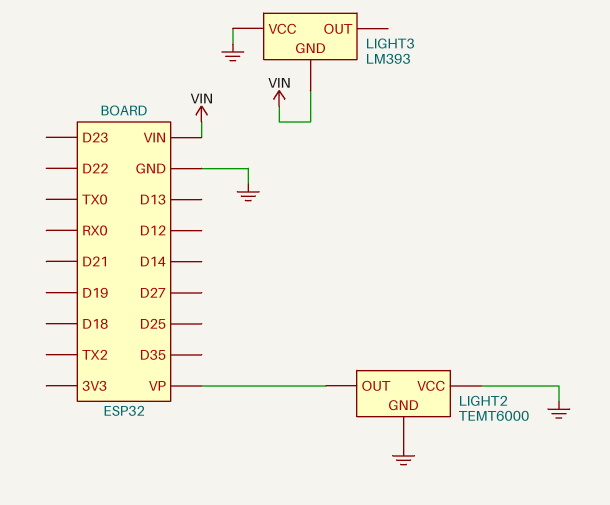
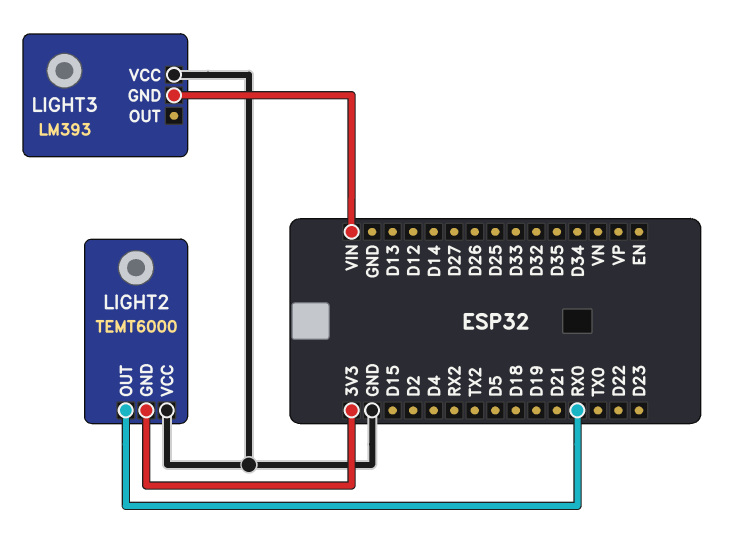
LIGHT2 pin GND: GND -> 3V3
LIGHT2 pin OUT: VP -> RX0

